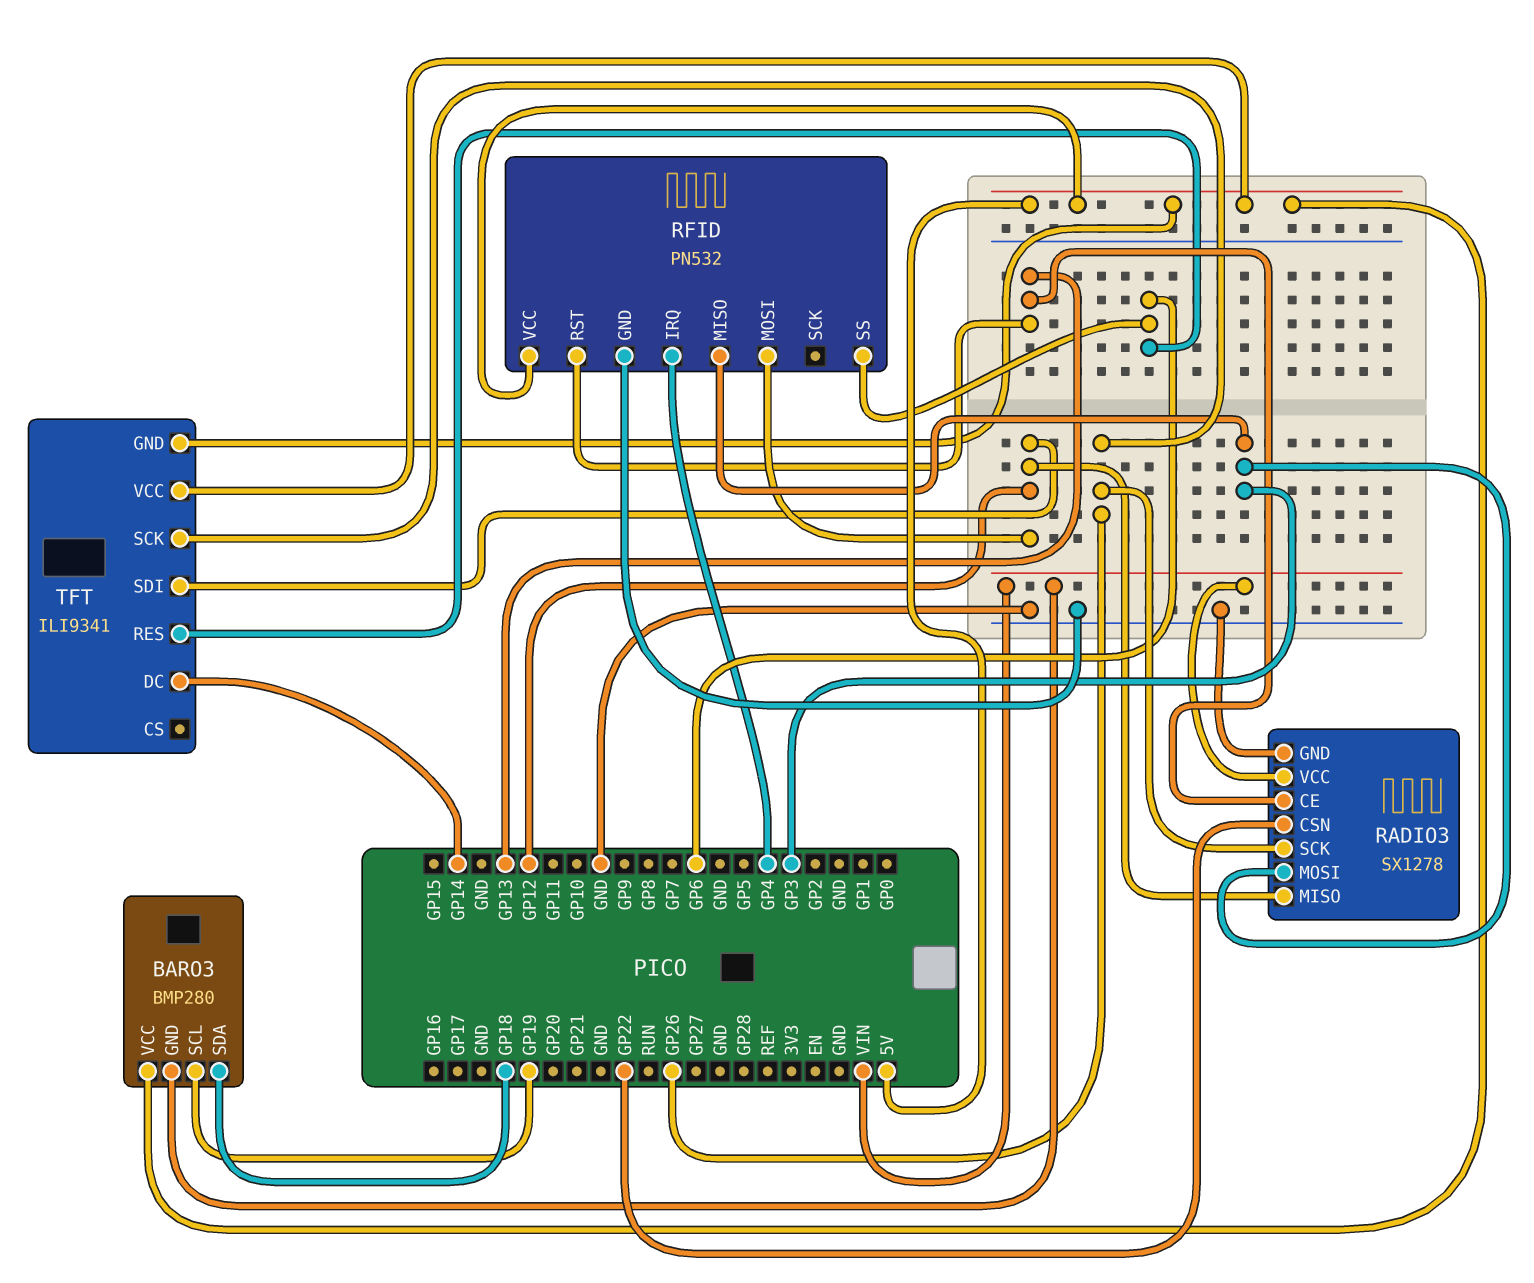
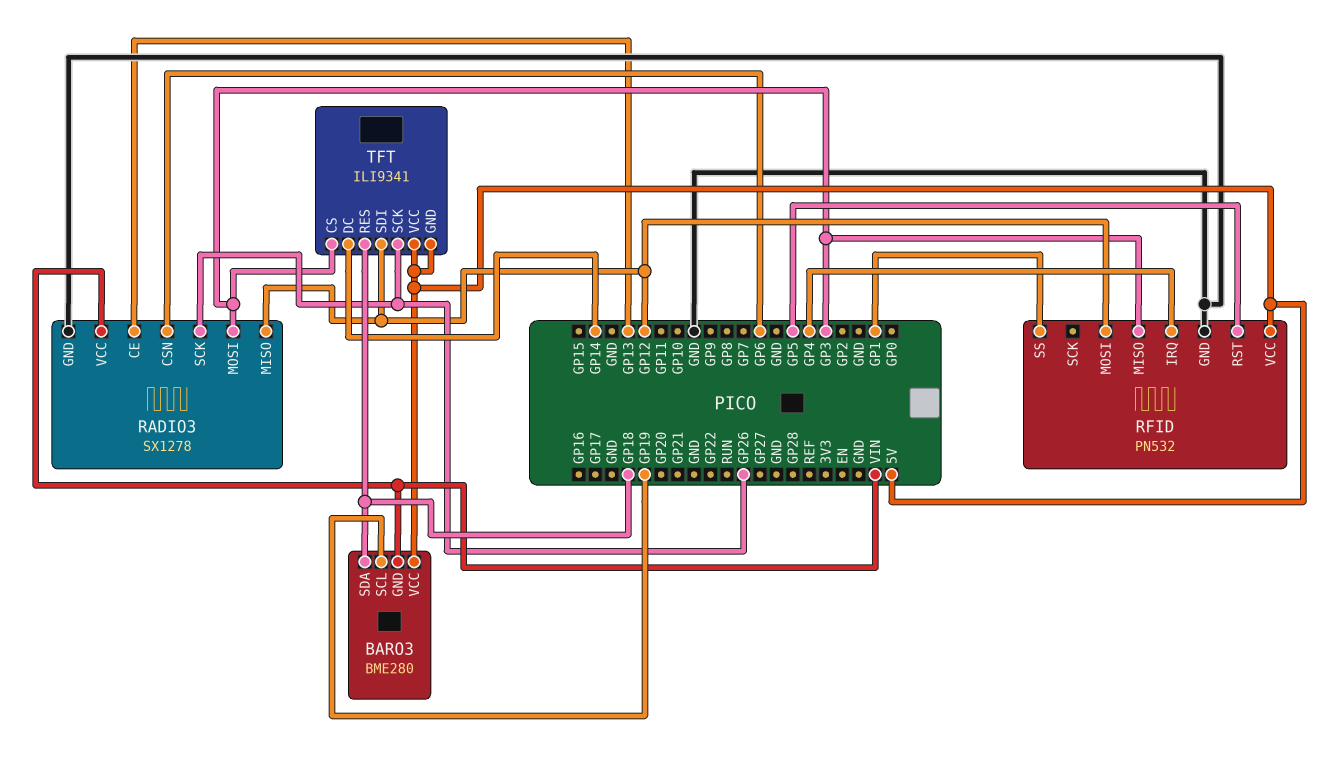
BARO3: BMP280 -> BME280
RADIO3 pin CSN: GP22 -> GP6
RFID pin RST: GP13 -> GP5
RFID pin SS: GP6 -> GP1
TFT pin CS: none -> GP3
TFT pin RES: GP6 -> GP18

